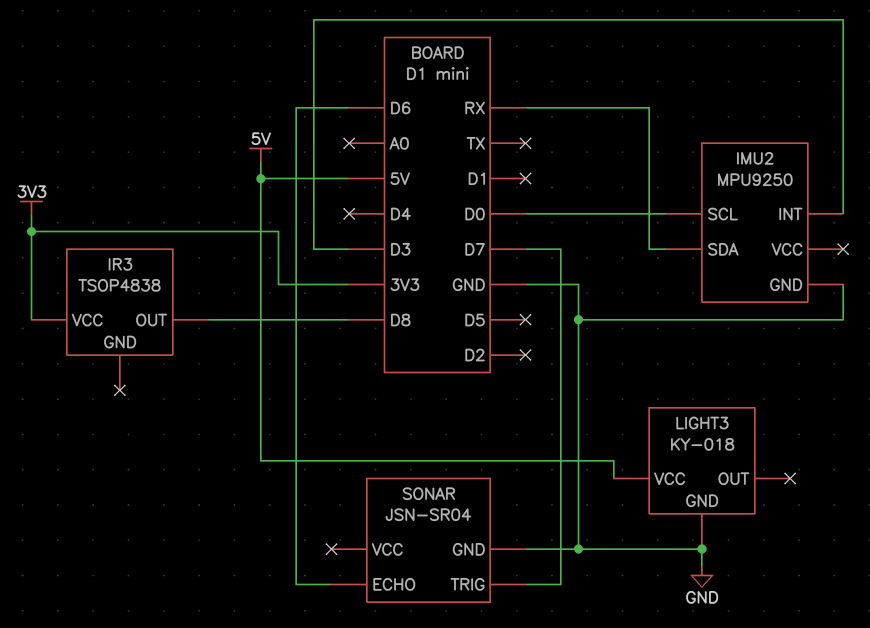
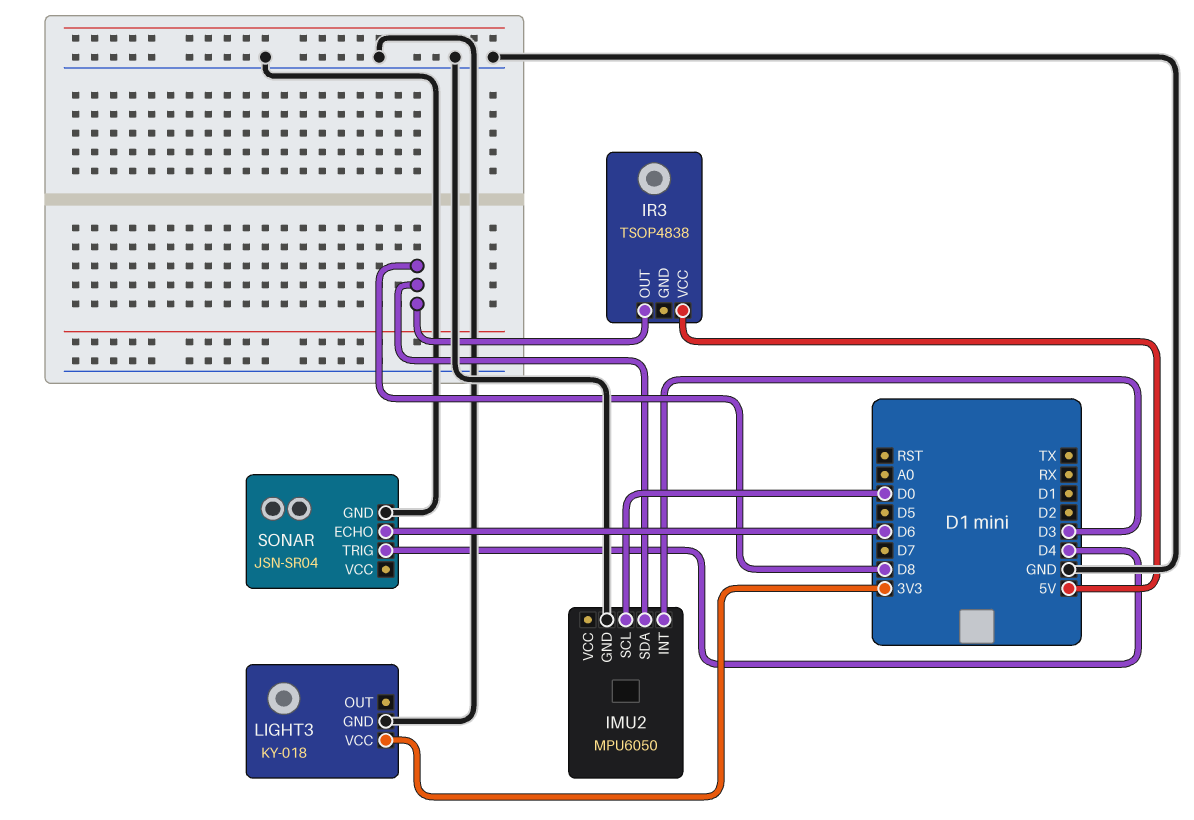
IMU2: MPU9250 -> MPU6050
IMU2 pin SDA: RX -> D8
IR3 pin VCC: 3V3 -> 5V
LIGHT3 pin VCC: 5V -> 3V3
SONAR pin TRIG: D7 -> D4

